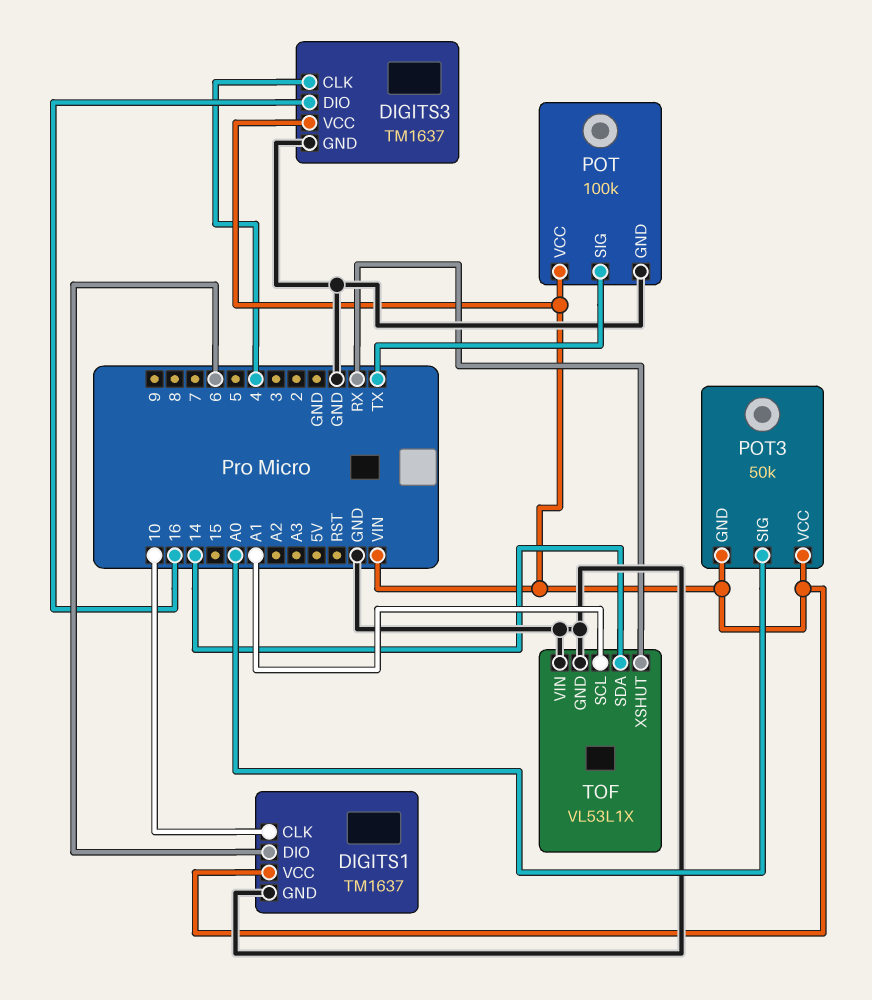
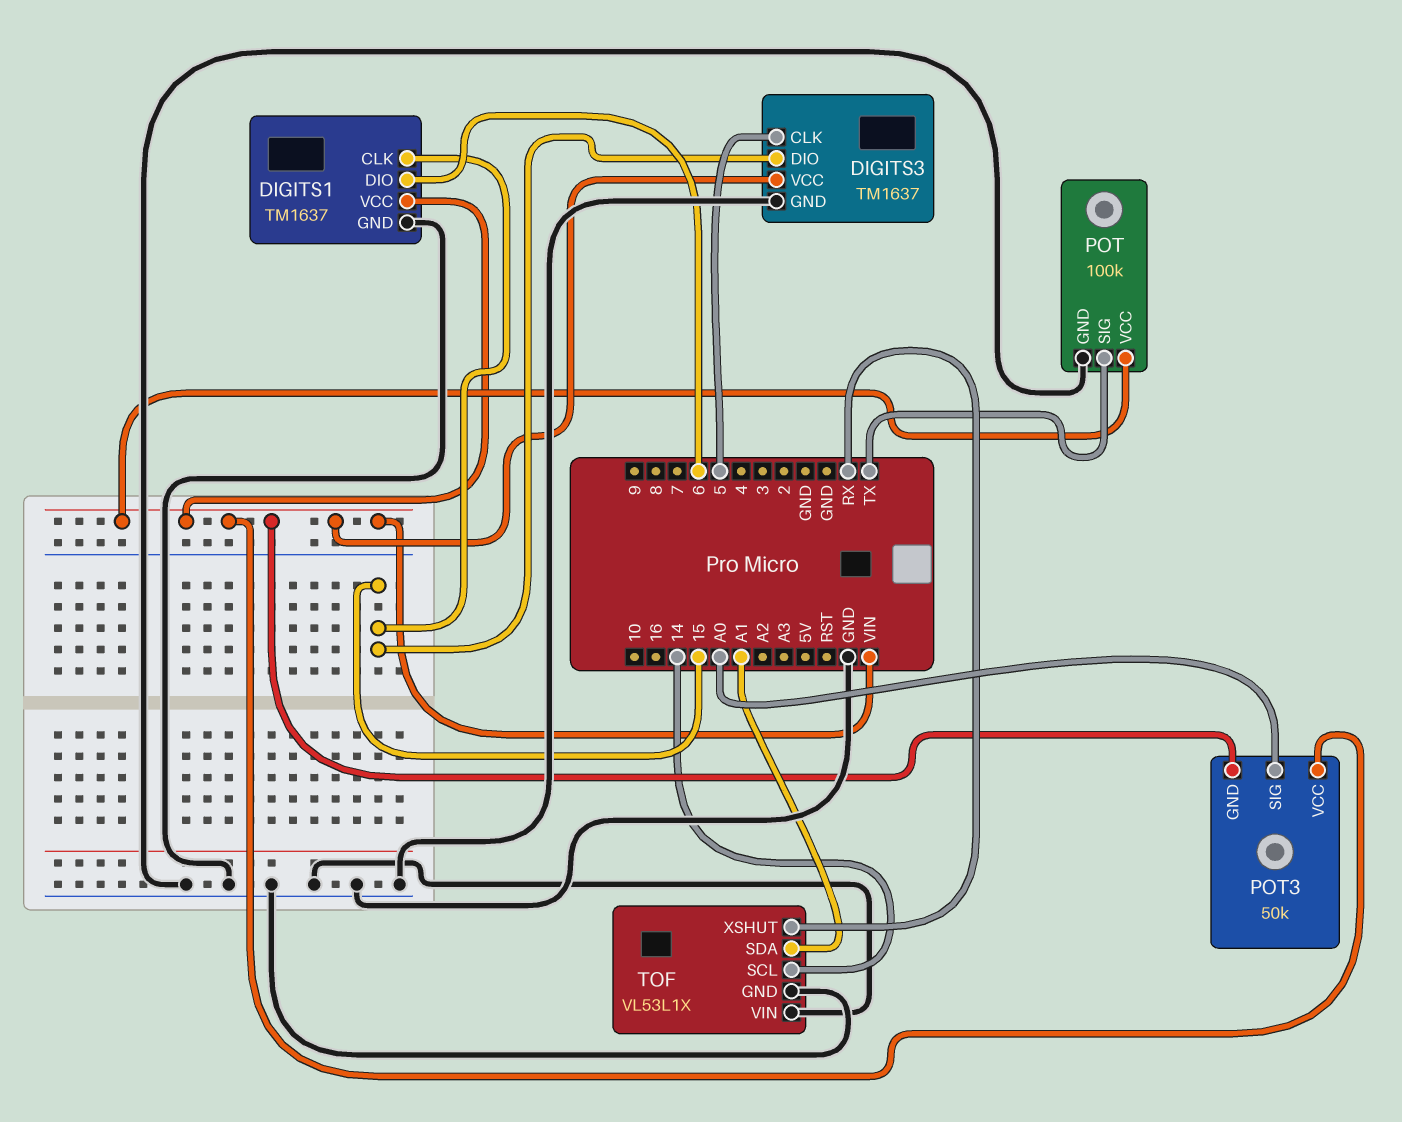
DIGITS1 pin CLK: 10 -> 15
DIGITS3 pin CLK: 4 -> 5
DIGITS3 pin DIO: 16 -> 15
TOF pin SCL: A1 -> 14
TOF pin SDA: 14 -> A1

